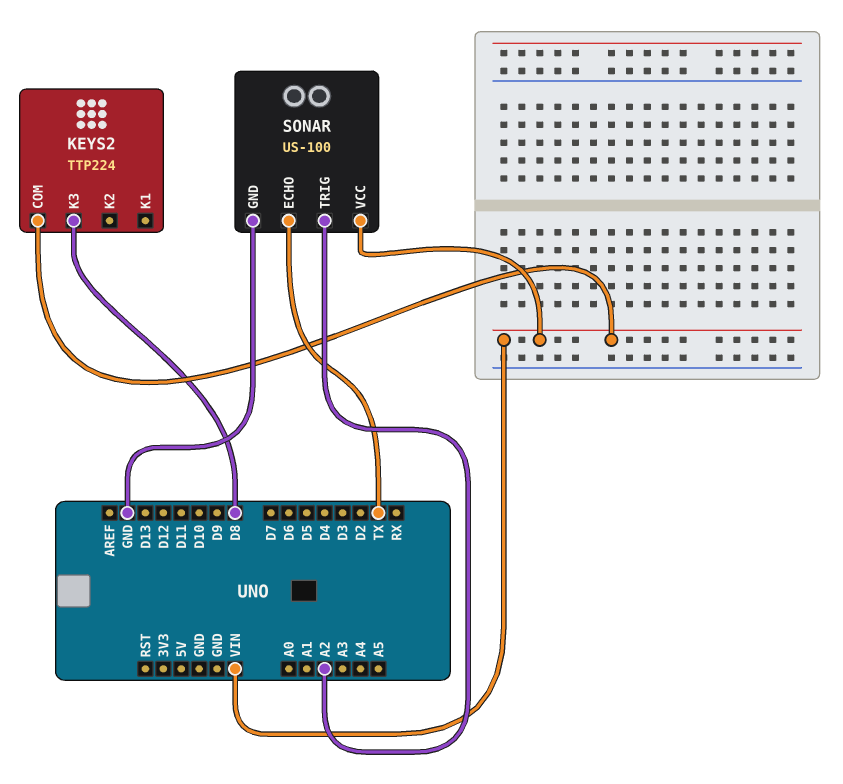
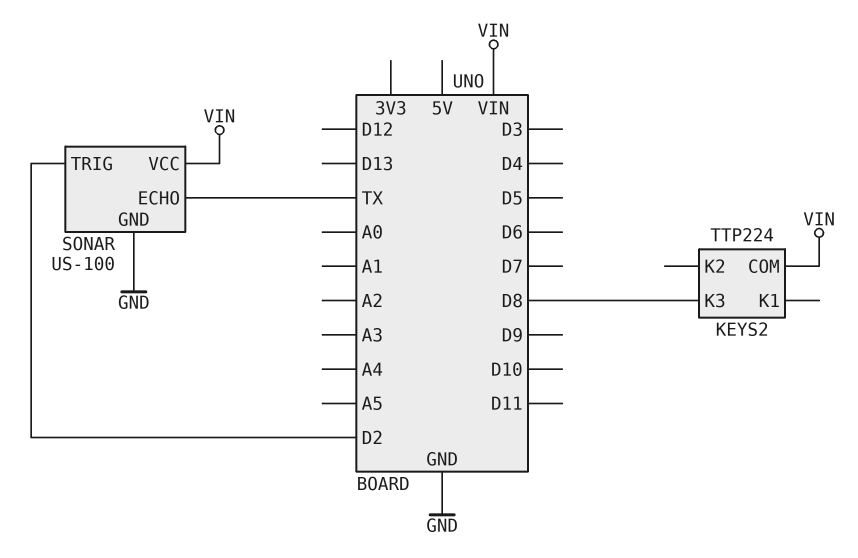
SONAR pin TRIG: A2 -> D2

